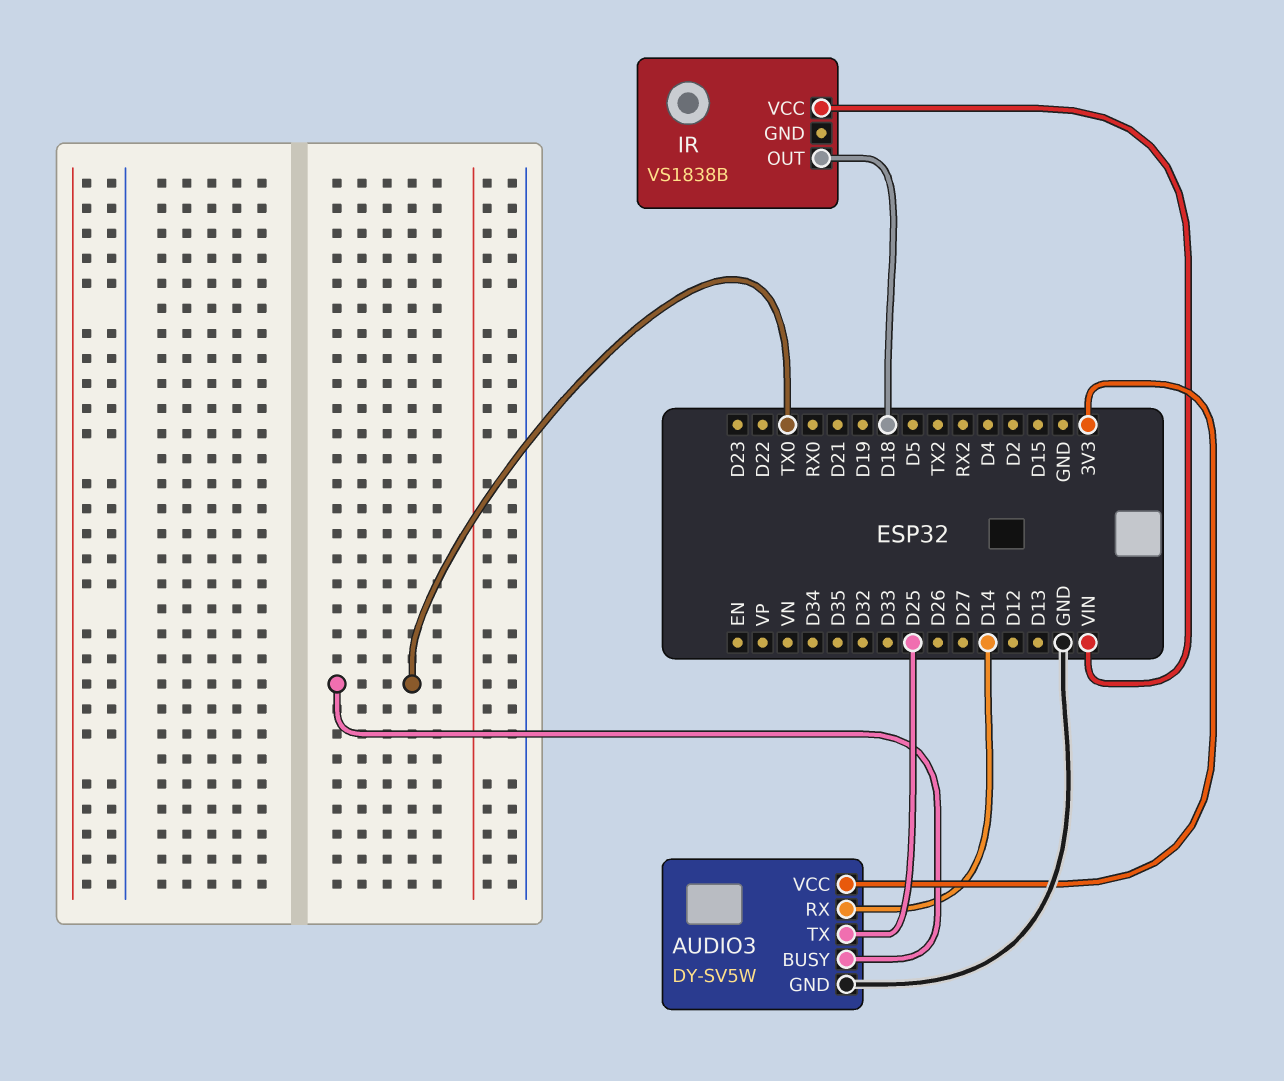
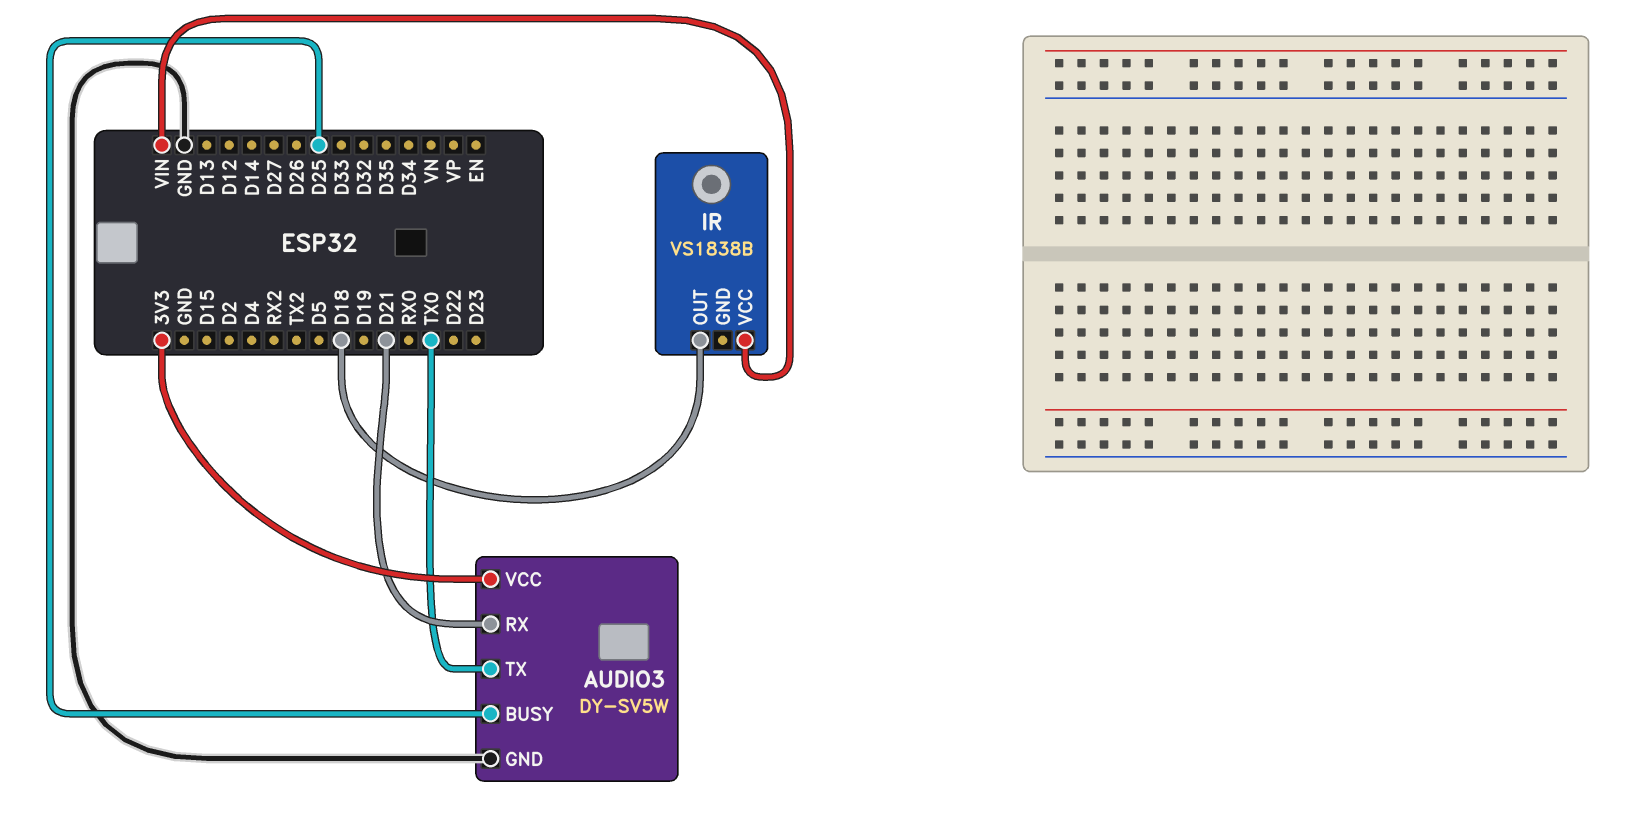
AUDIO3 pin BUSY: TX0 -> D25
AUDIO3 pin RX: D14 -> D21
AUDIO3 pin TX: D25 -> TX0

